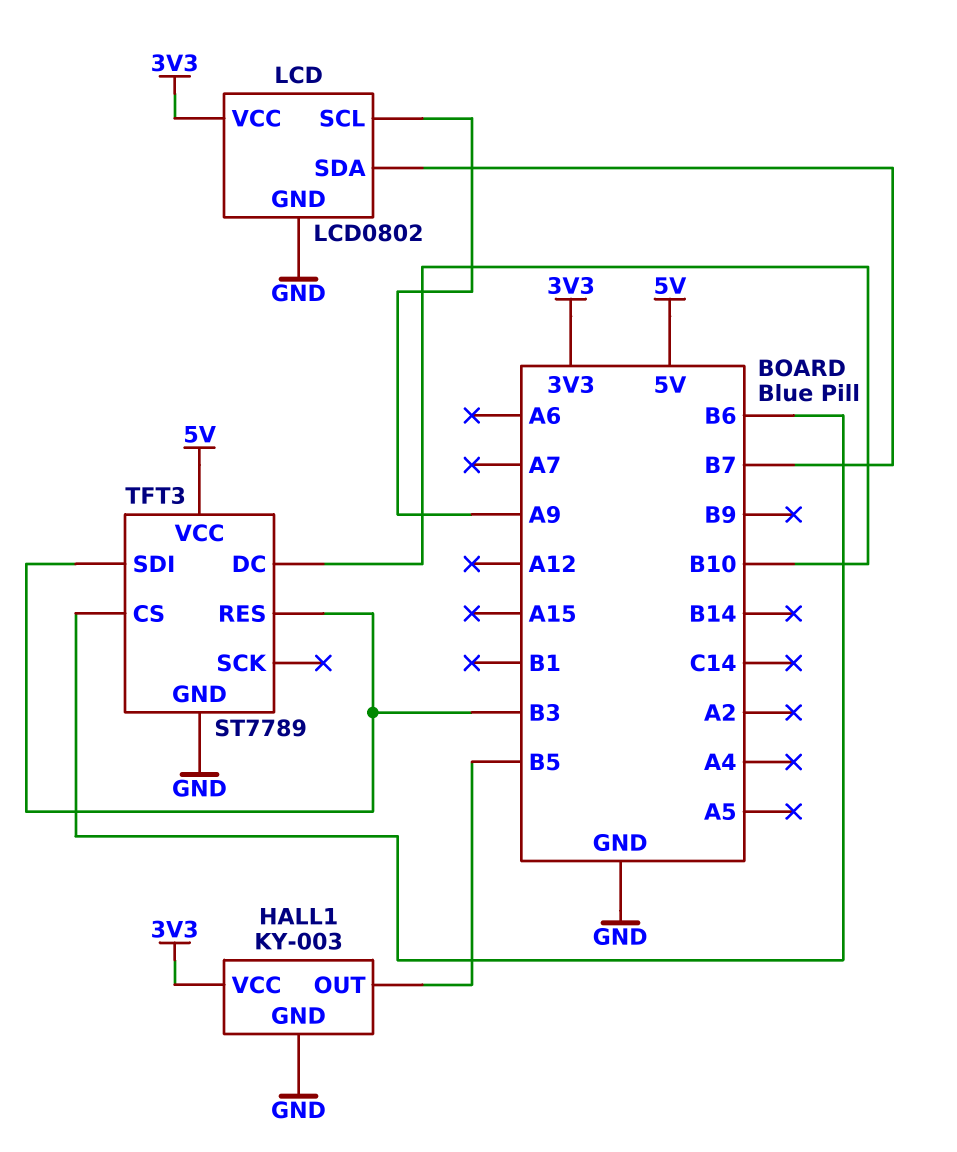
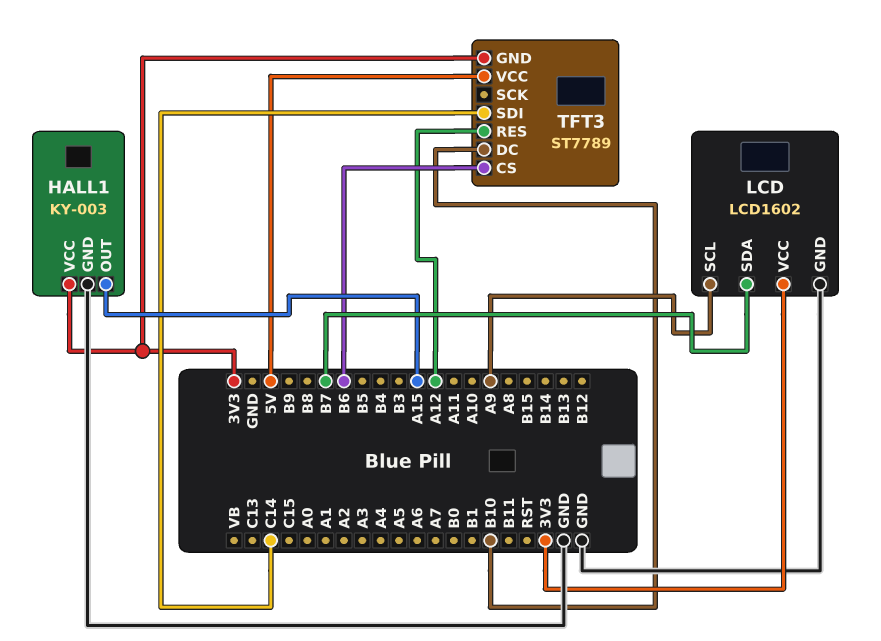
HALL1 pin OUT: B5 -> A15
LCD: LCD0802 -> LCD1602
TFT3 pin GND: GND -> 3V3
TFT3 pin RES: B3 -> A12
TFT3 pin SDI: B3 -> C14

